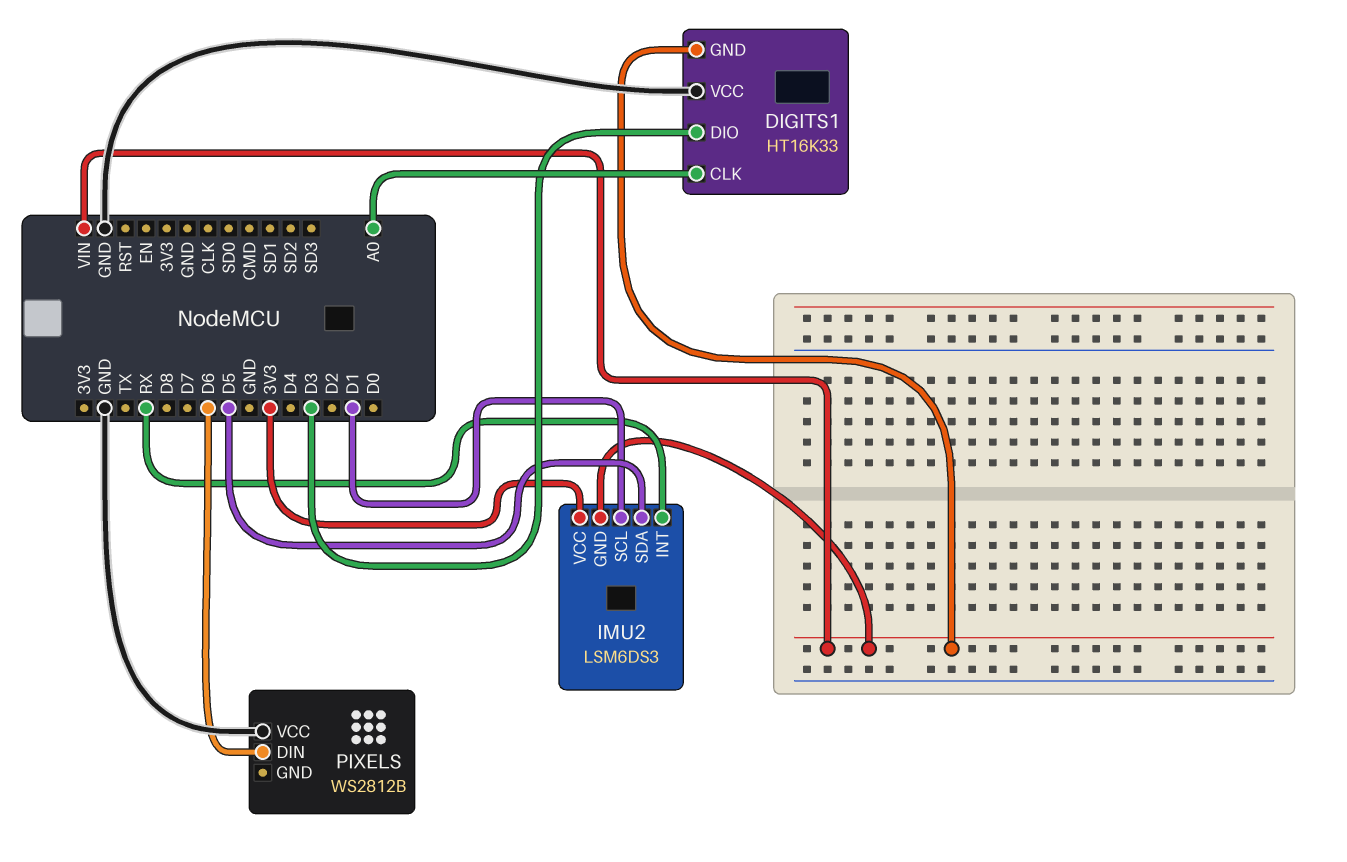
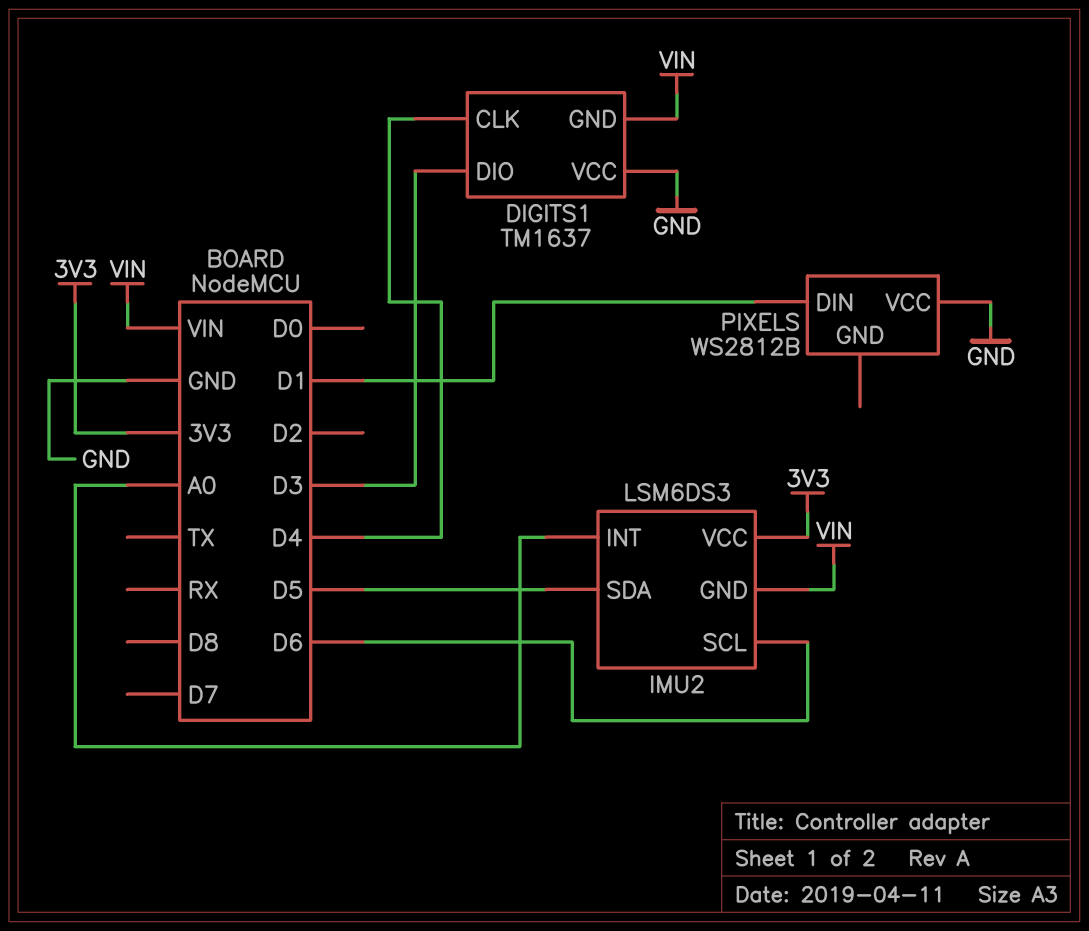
DIGITS1: HT16K33 -> TM1637
DIGITS1 pin CLK: A0 -> D4
IMU2 pin INT: RX -> A0
IMU2 pin SCL: D1 -> D6
PIXELS pin DIN: D6 -> D1

